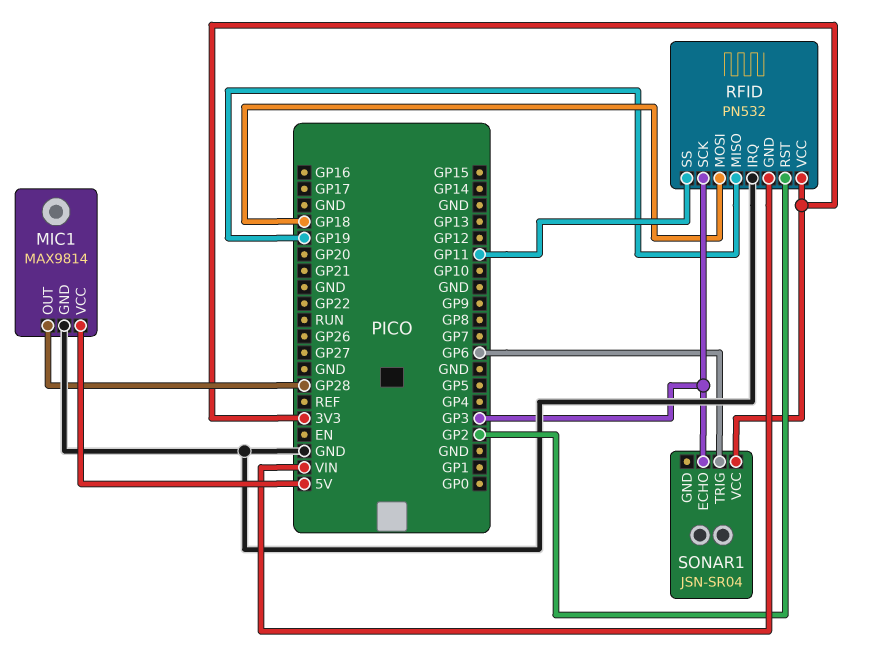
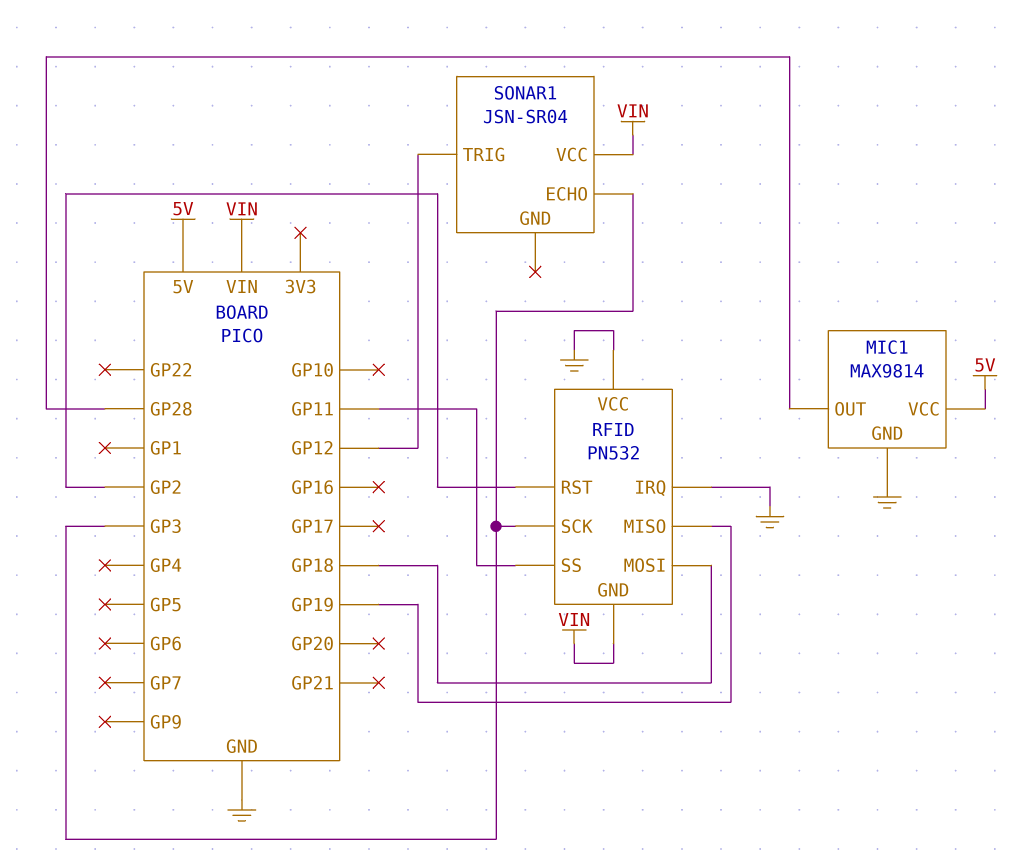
RFID pin VCC: 3V3 -> GND
SONAR1 pin TRIG: GP6 -> GP12
SONAR1 pin VCC: 3V3 -> VIN

